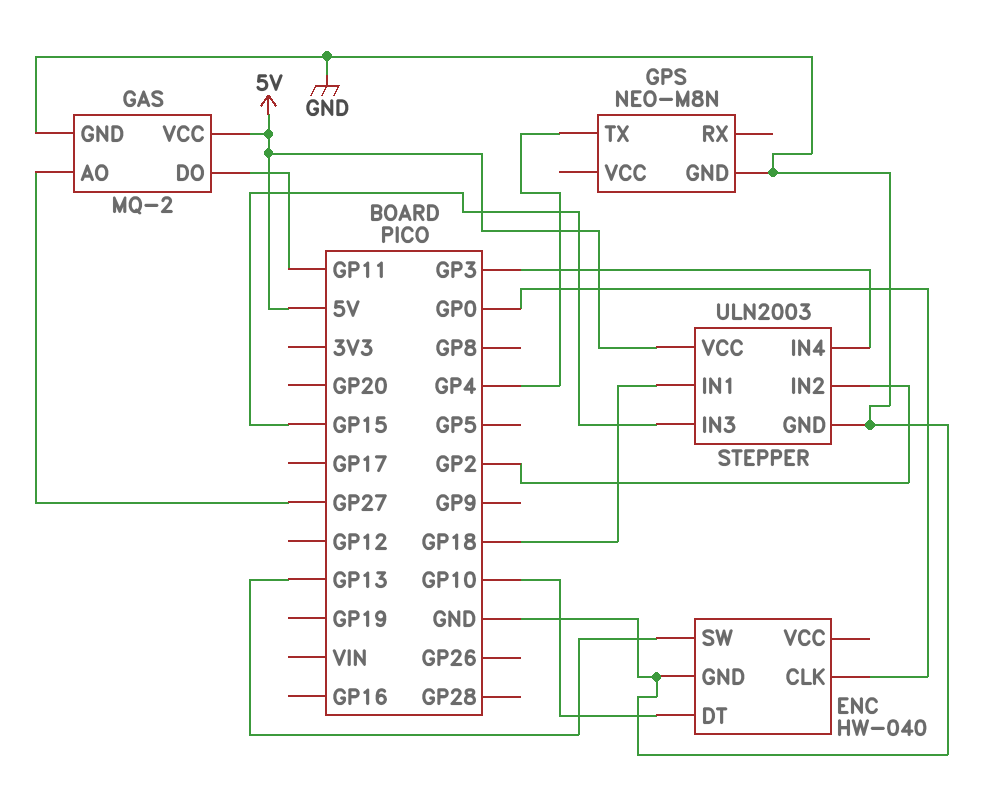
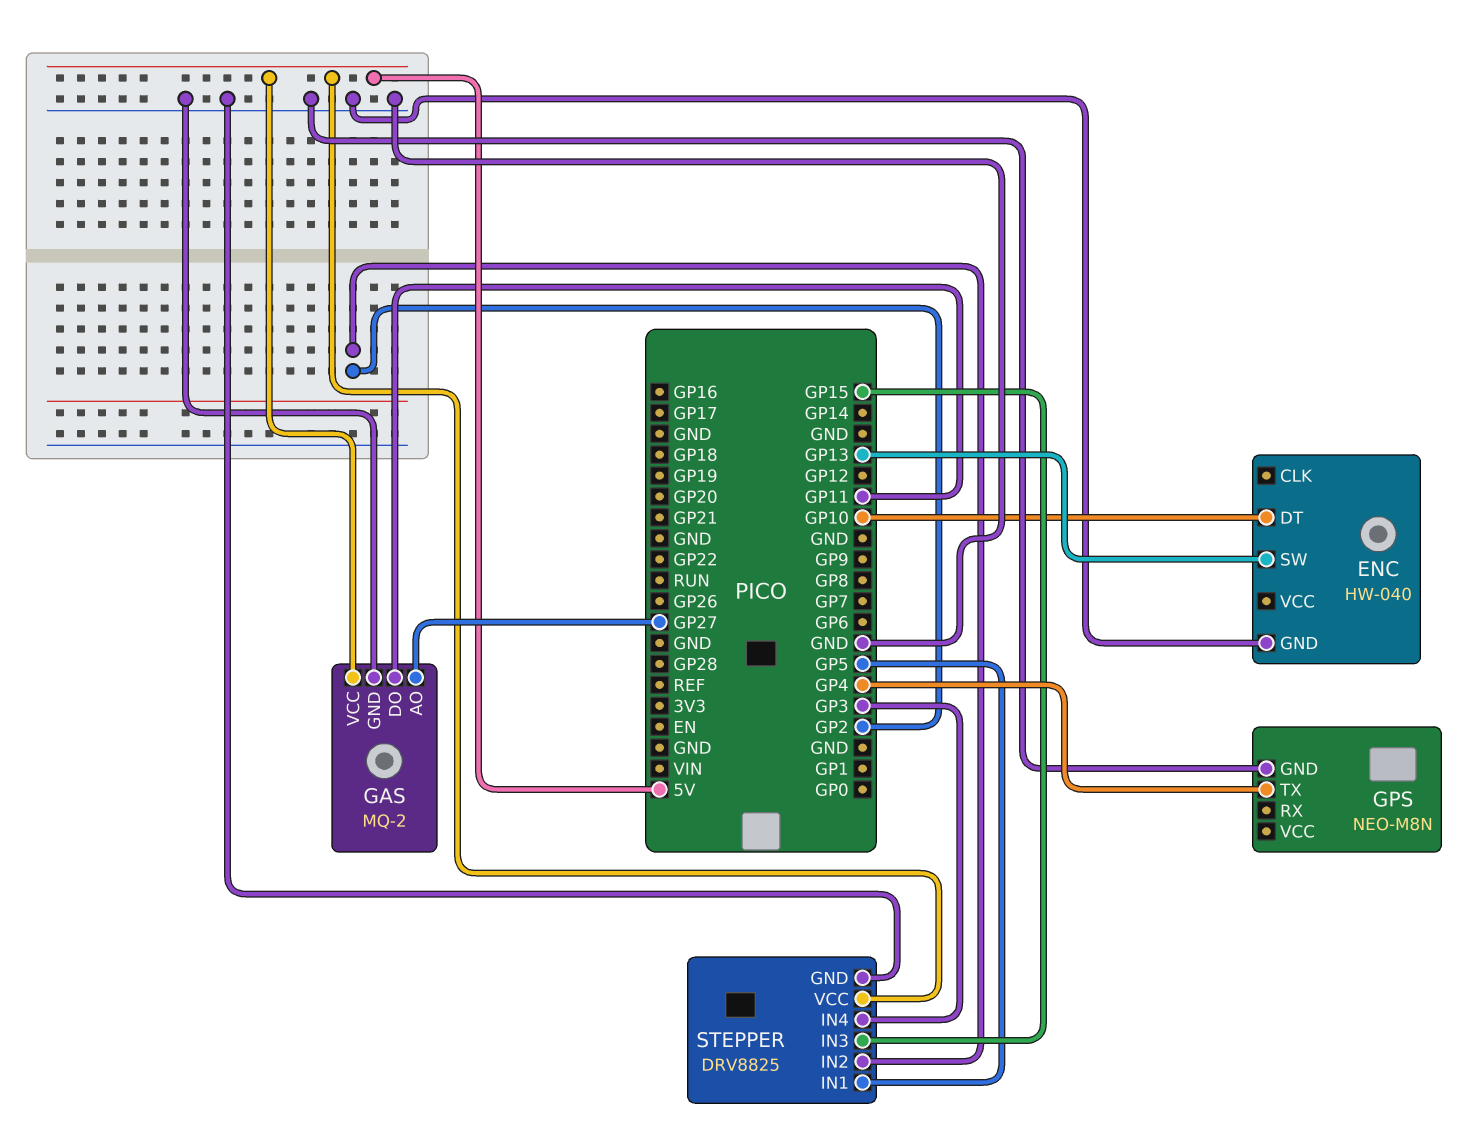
ENC pin CLK: GP0 -> none
STEPPER: ULN2003 -> DRV8825
STEPPER pin IN1: GP18 -> GP5

